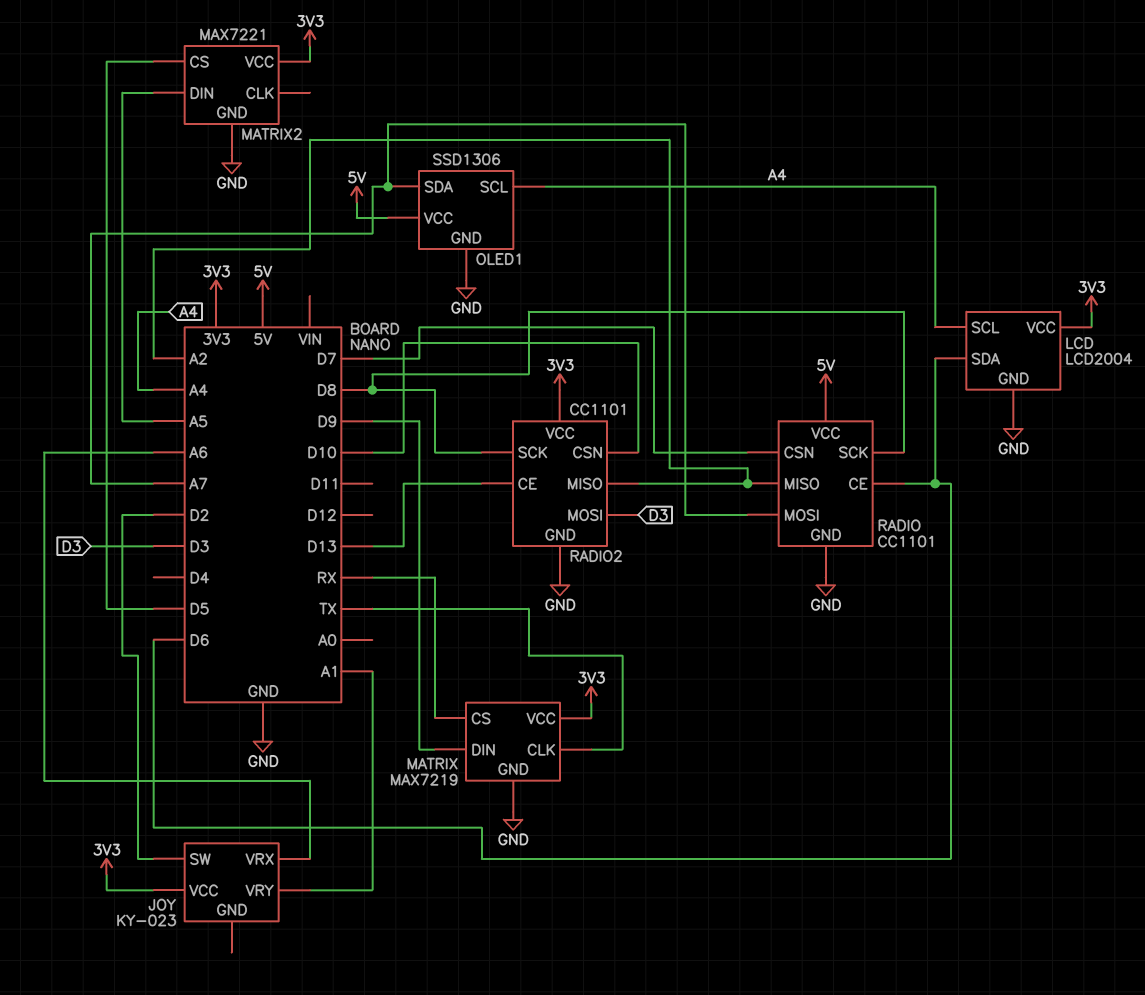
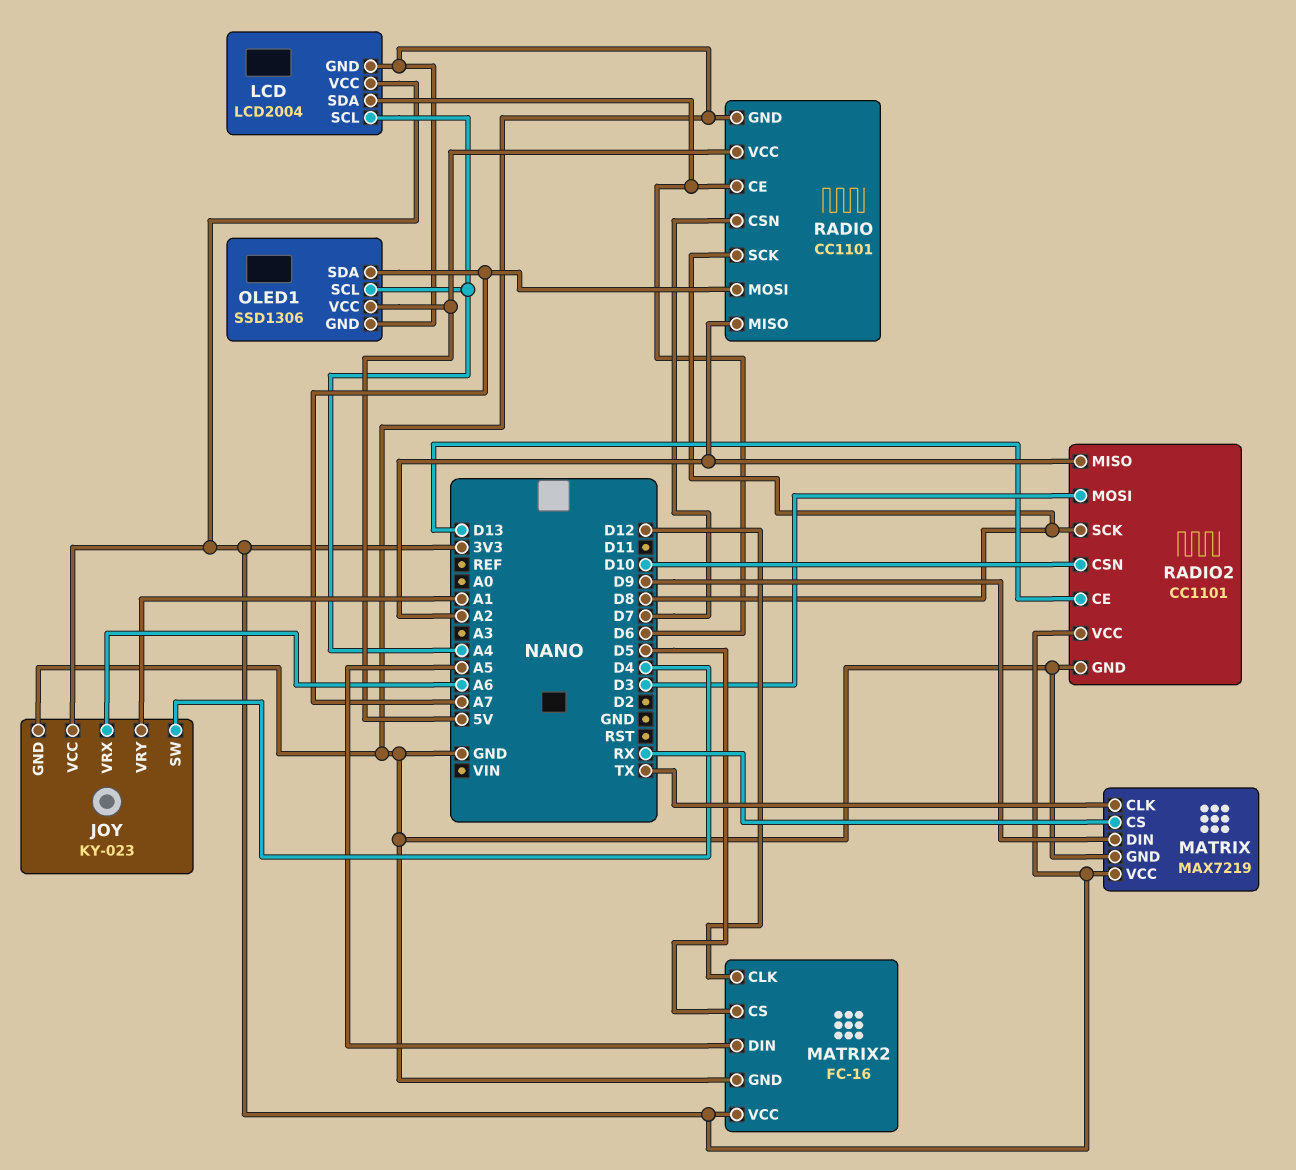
JOY pin GND: none -> GND
JOY pin SW: D2 -> D4
MATRIX2: MAX7221 -> FC-16
MATRIX2 pin CLK: none -> D12

